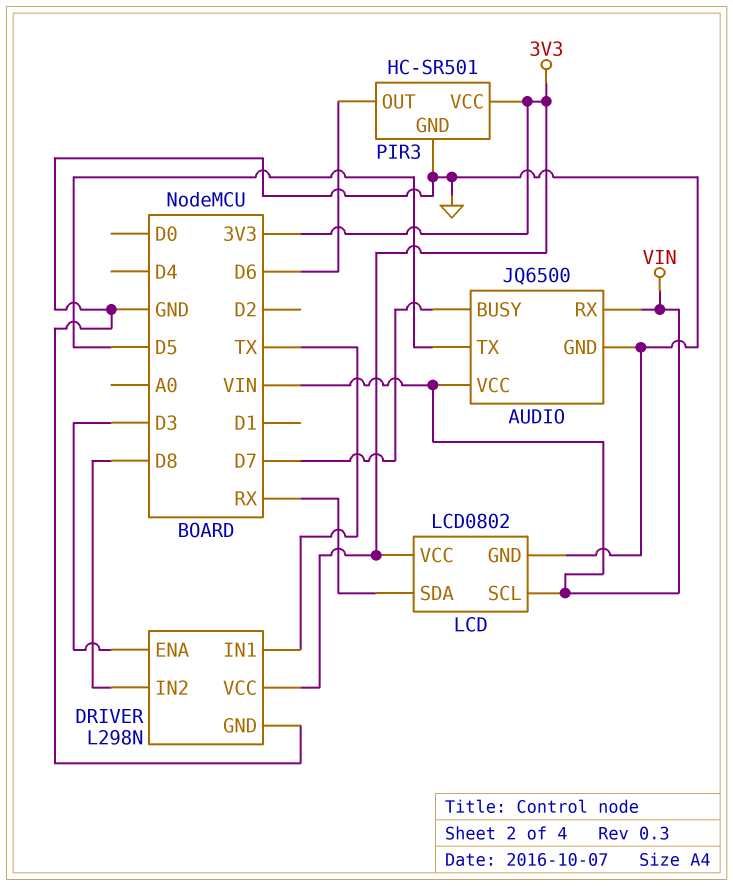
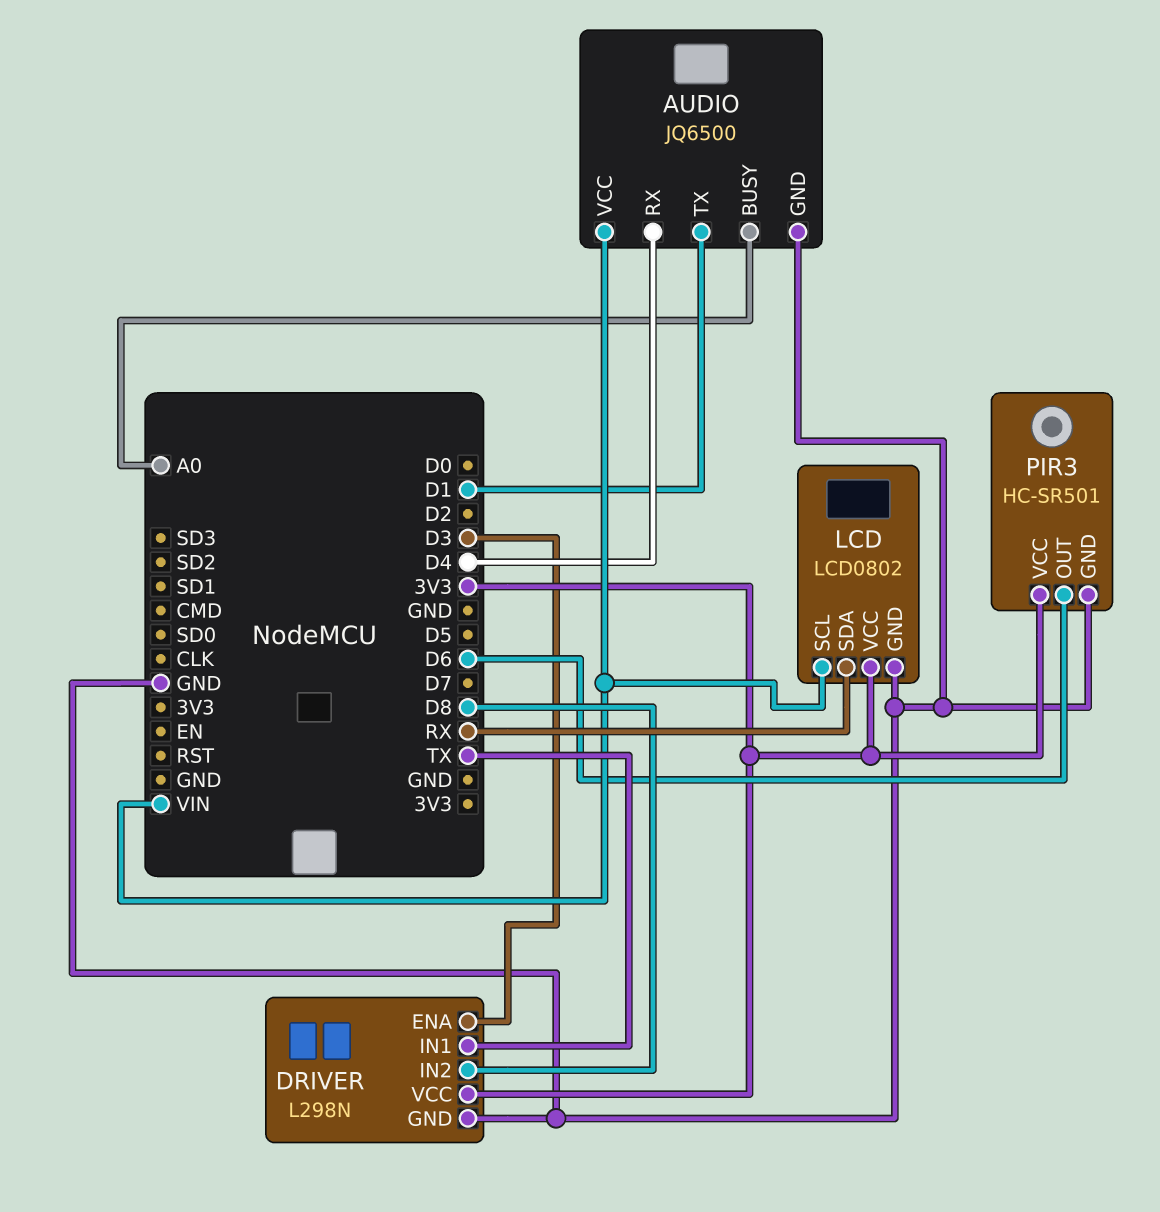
AUDIO pin BUSY: D7 -> A0
AUDIO pin RX: VIN -> D4
AUDIO pin TX: D5 -> D1

